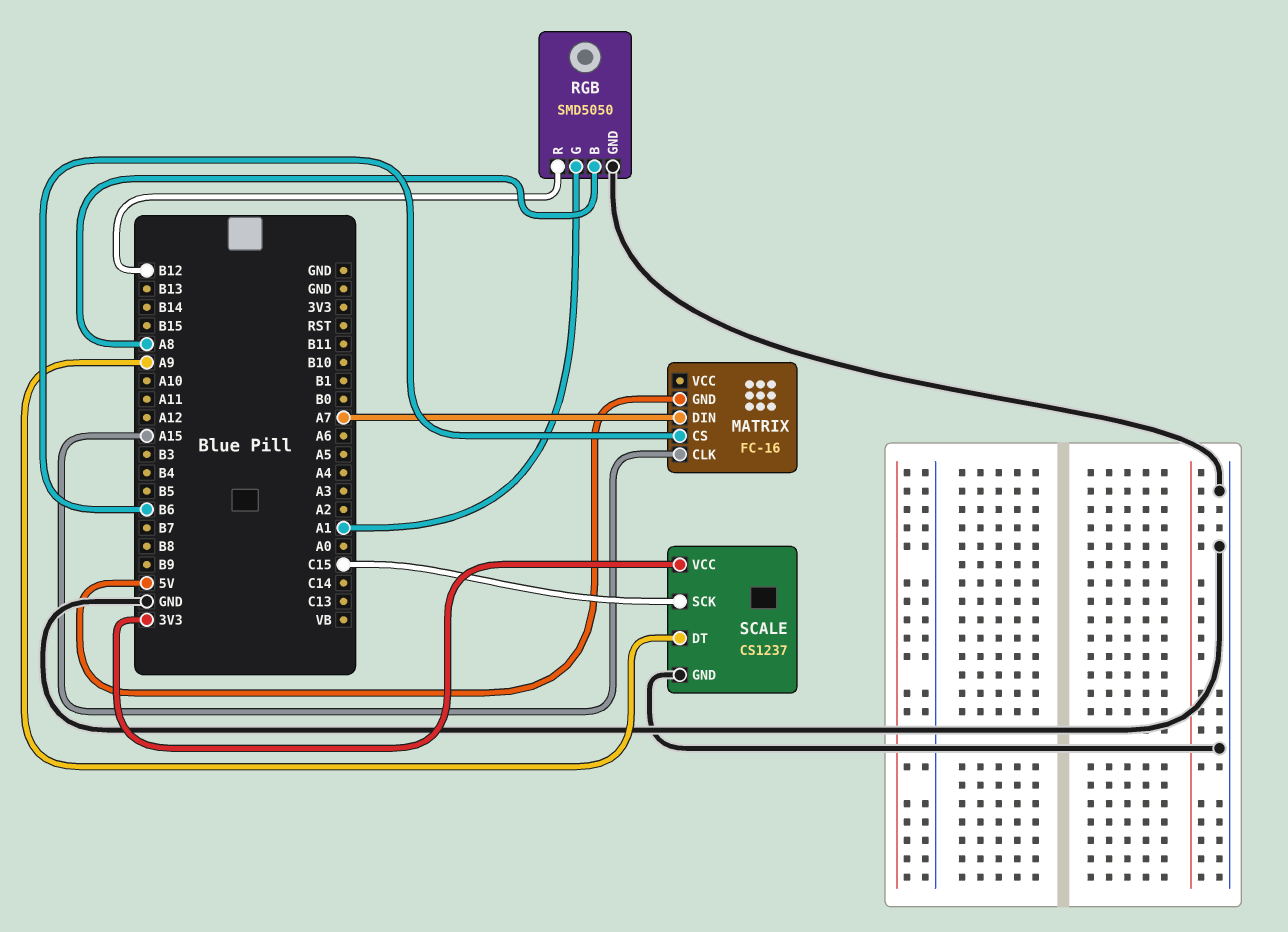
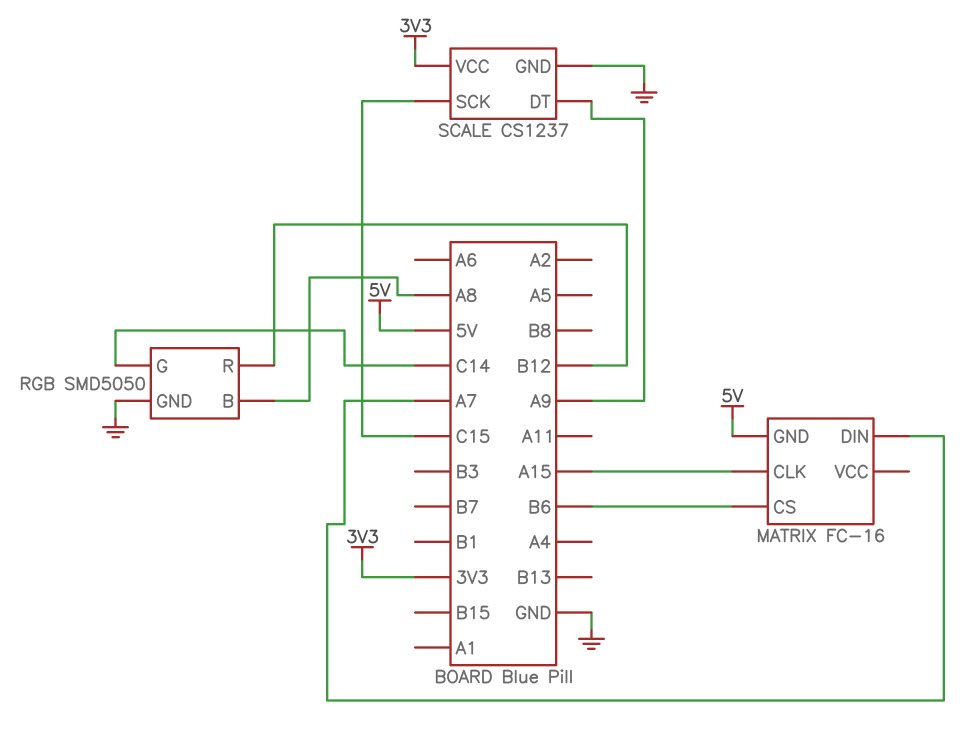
RGB pin G: A1 -> C14

